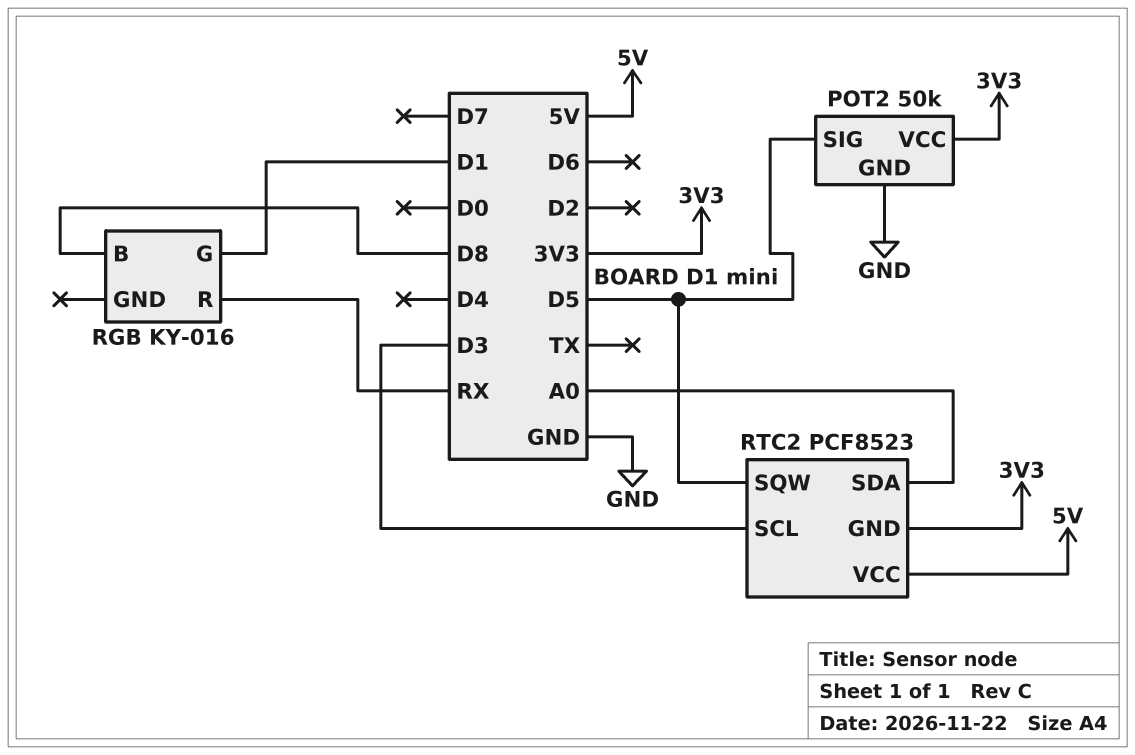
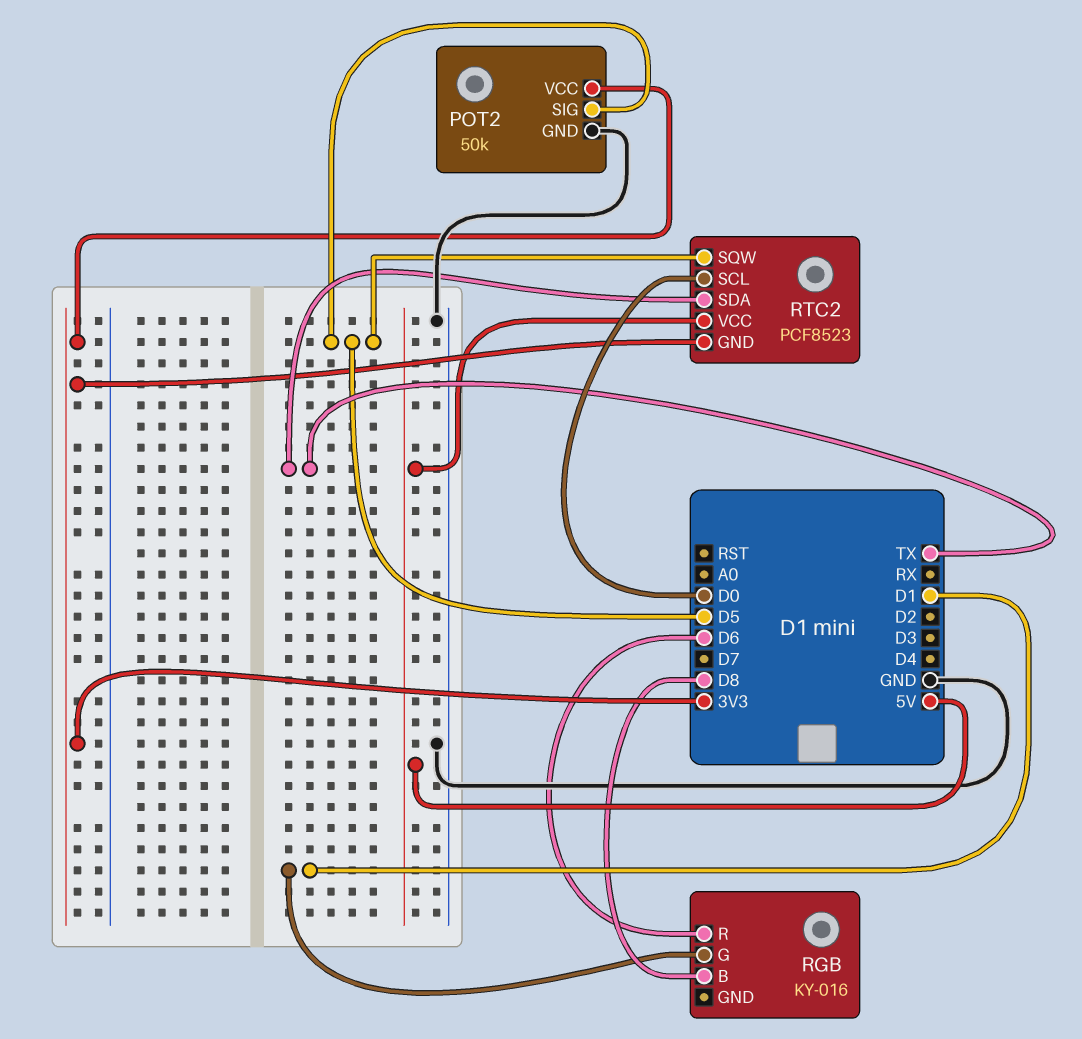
RGB pin R: RX -> D6
RTC2 pin SCL: D3 -> D0
RTC2 pin SDA: A0 -> TX

